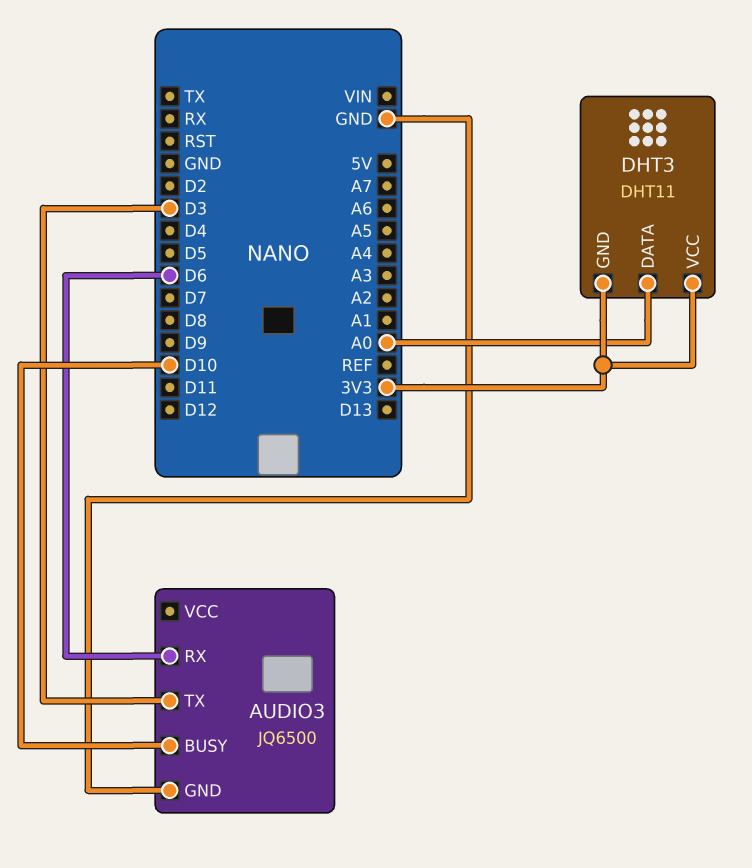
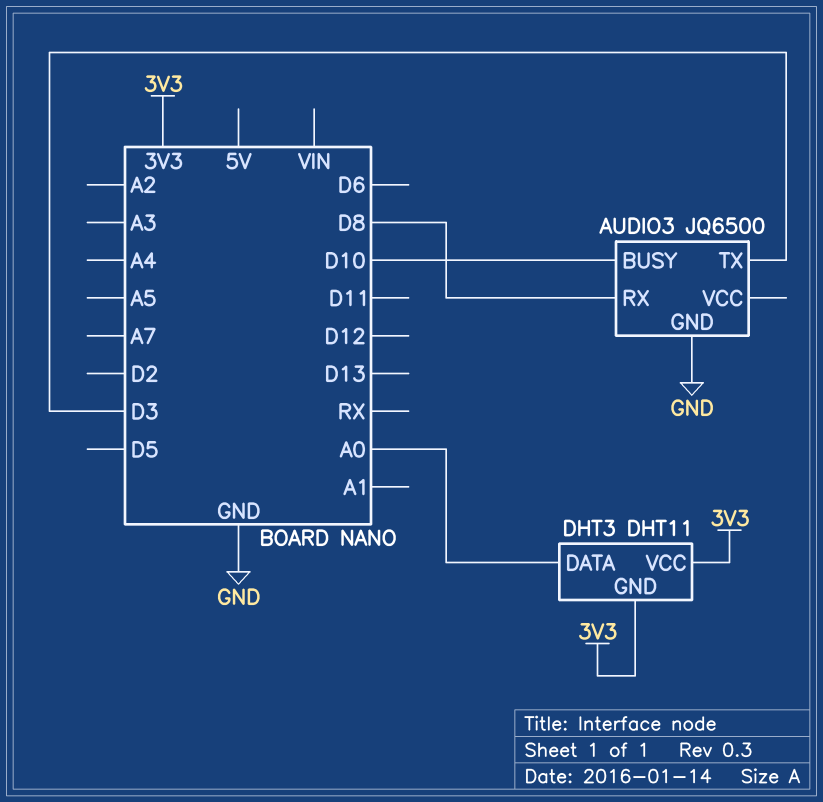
AUDIO3 pin RX: D6 -> D8

